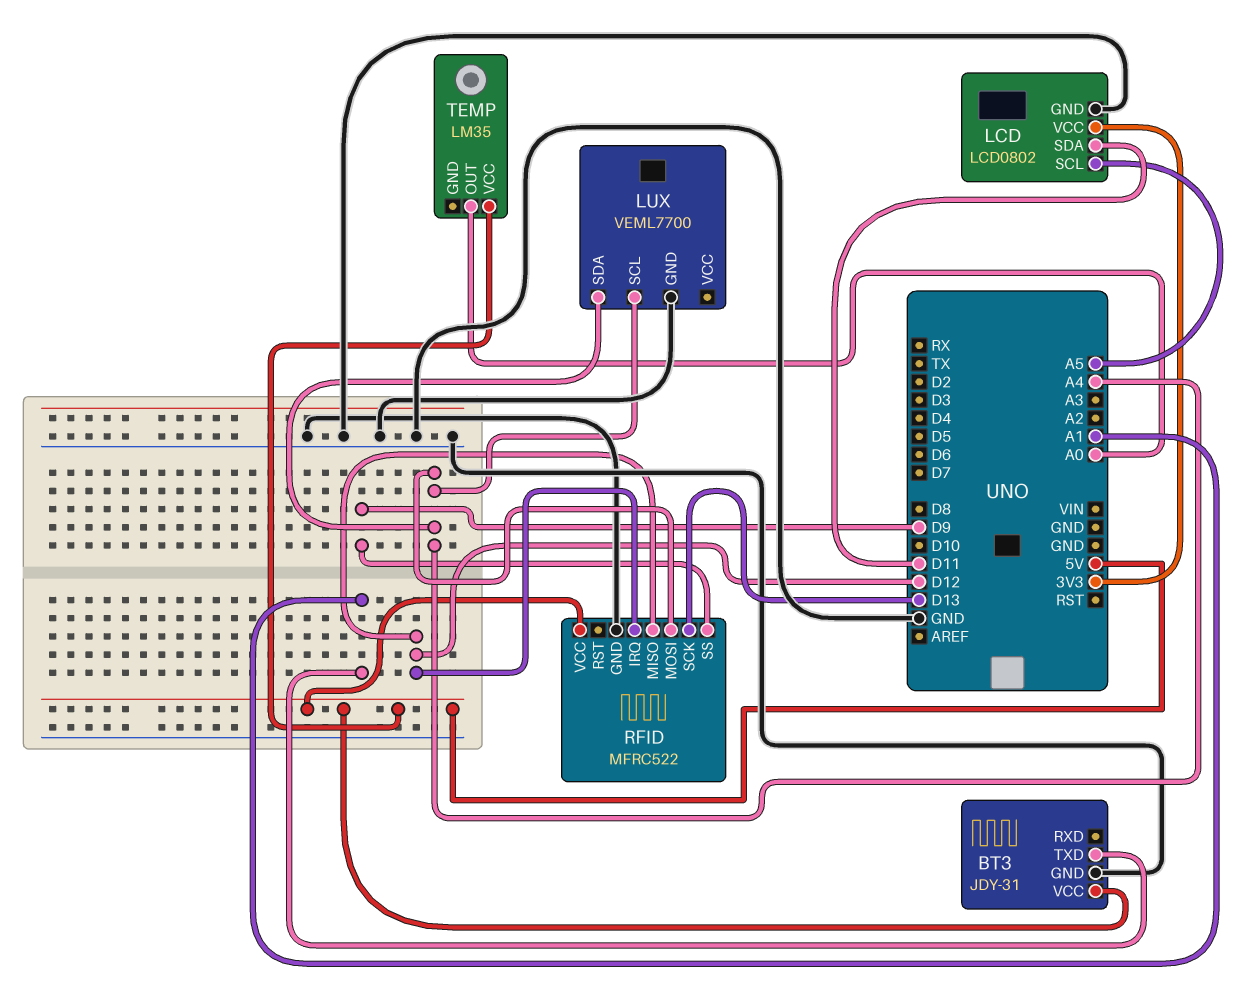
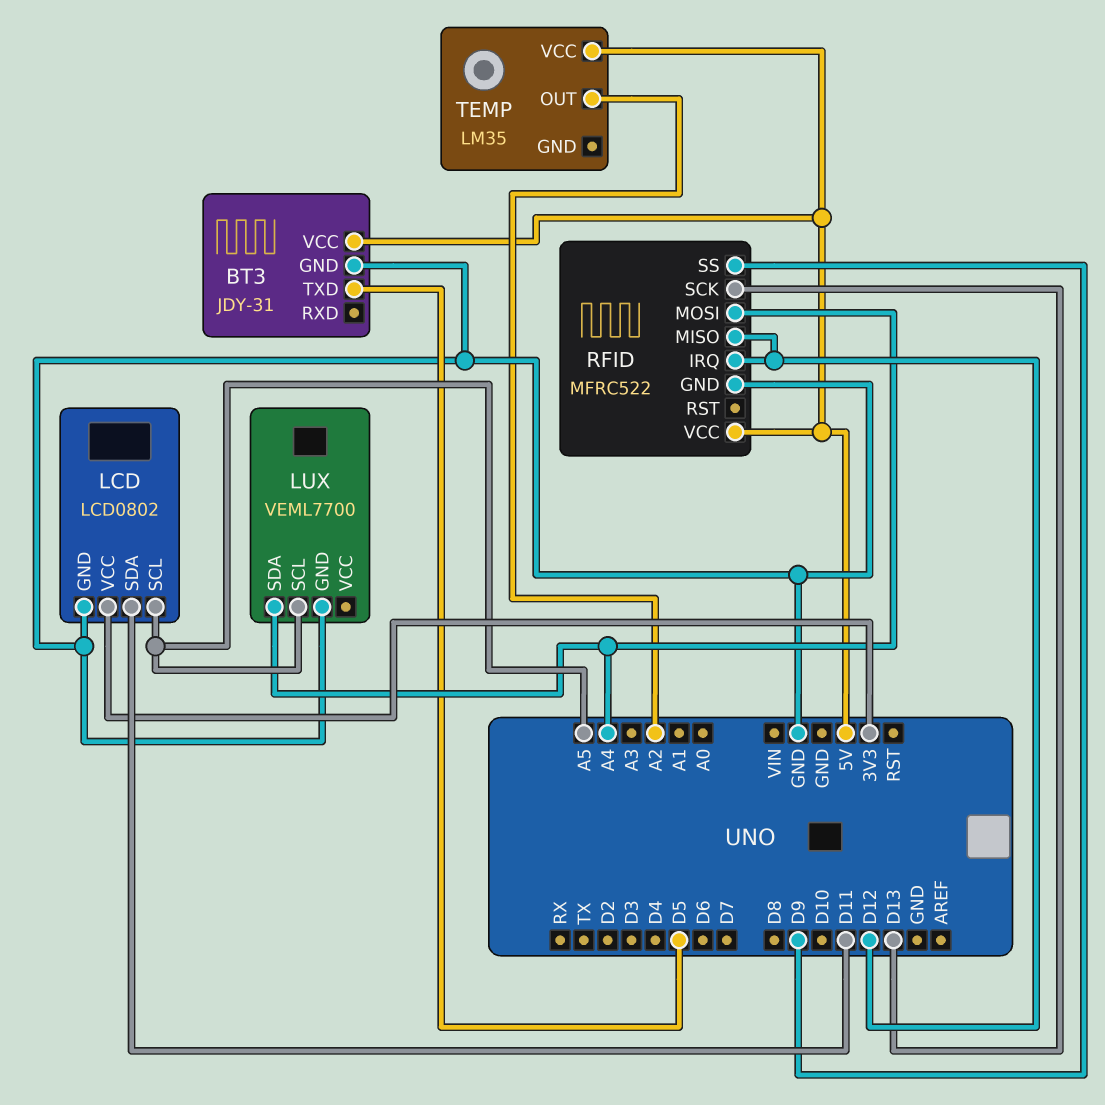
BT3 pin TXD: A1 -> D5
LUX pin SCL: A4 -> A5
TEMP pin OUT: A0 -> A2

